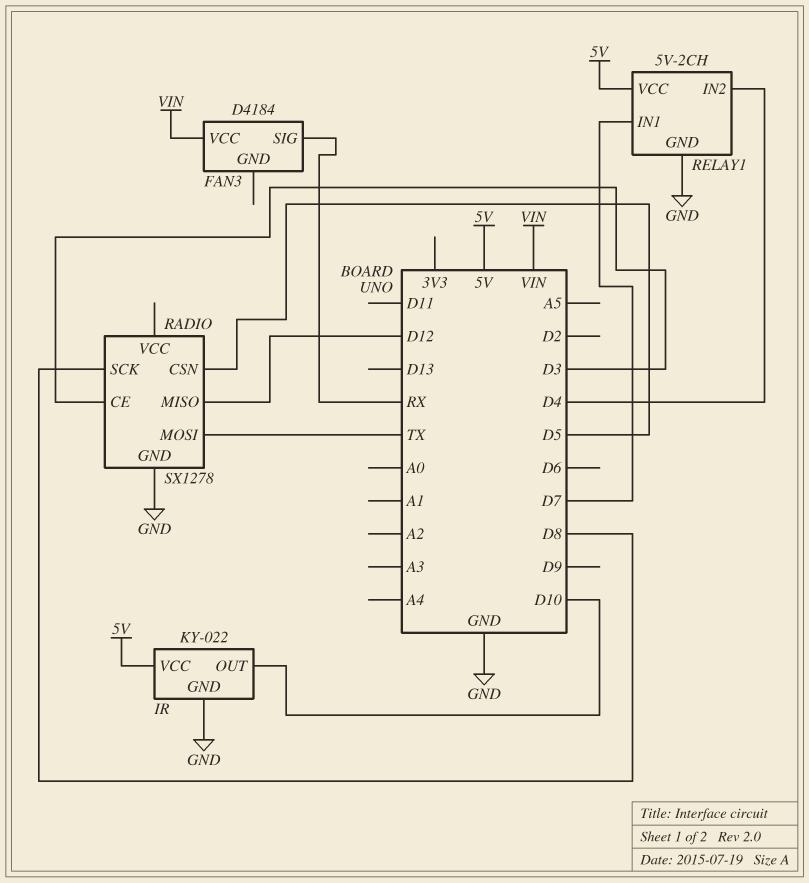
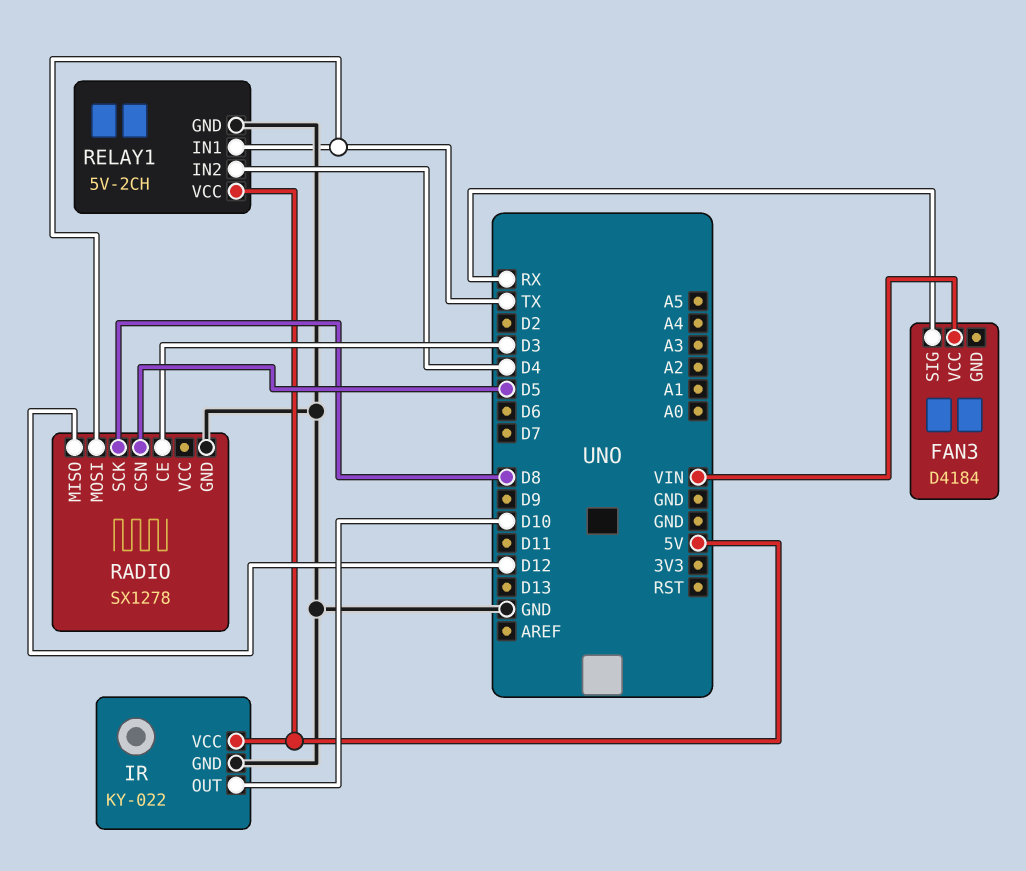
RELAY1 pin IN1: D7 -> TX

